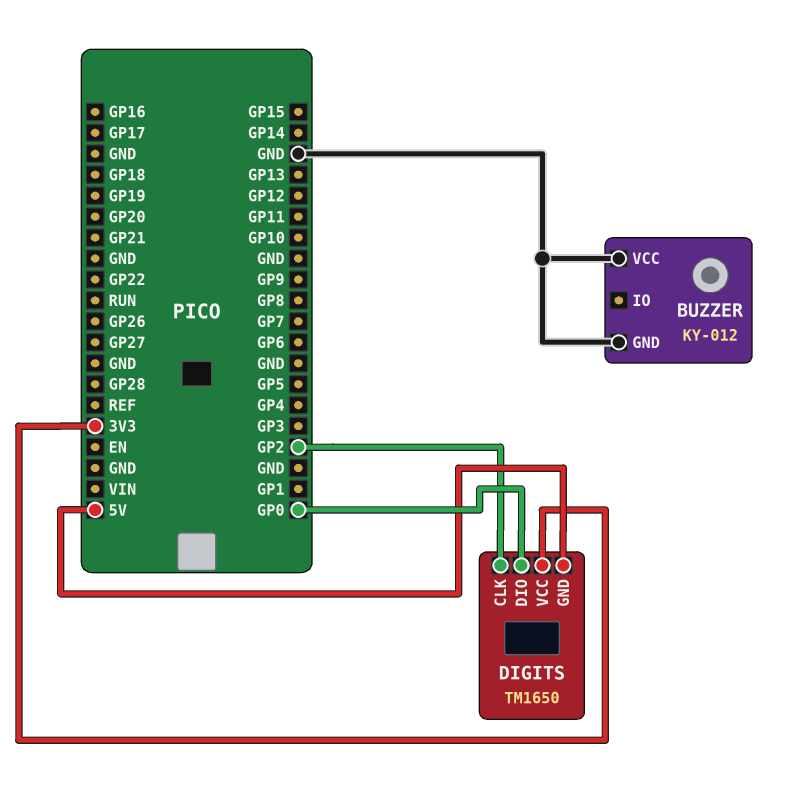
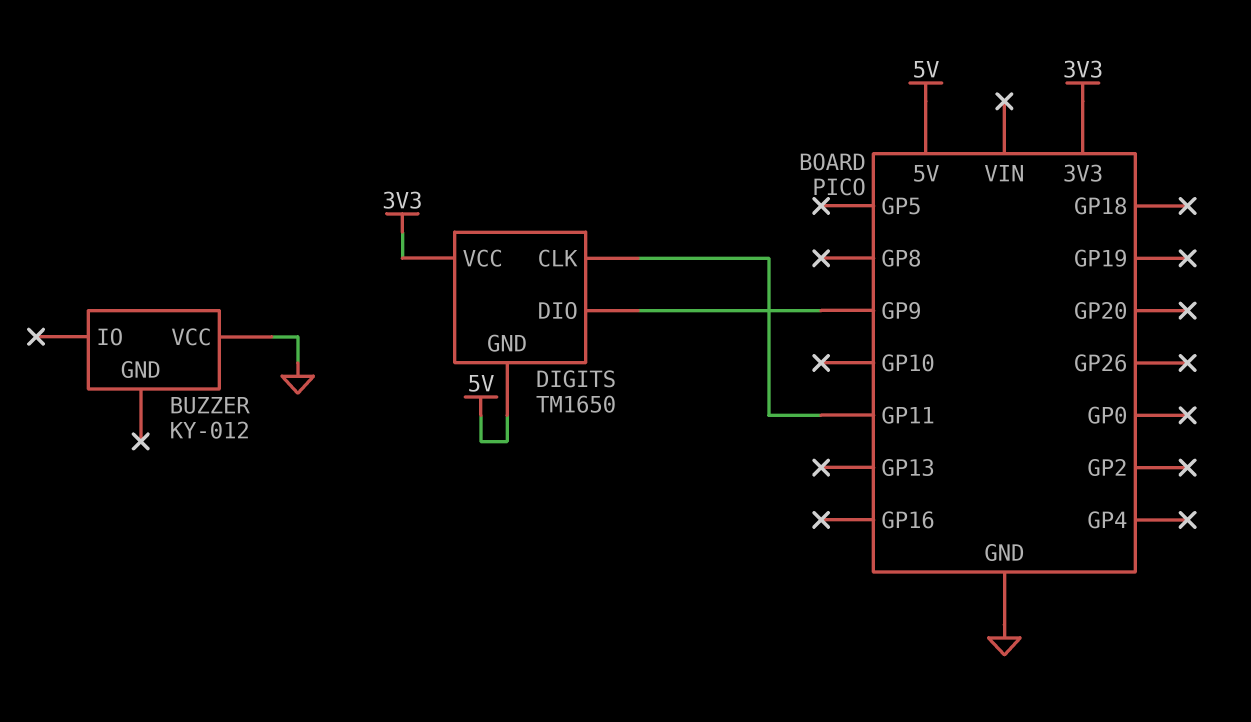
BUZZER pin GND: GND -> none
DIGITS pin CLK: GP2 -> GP11
DIGITS pin DIO: GP0 -> GP9

